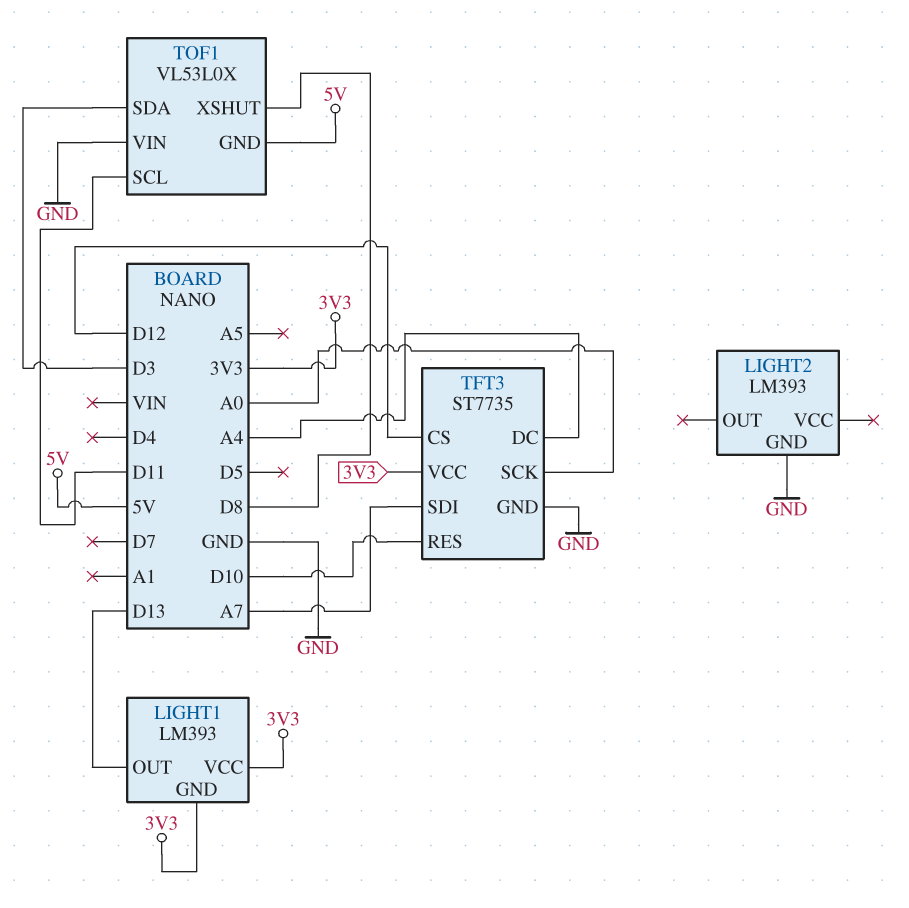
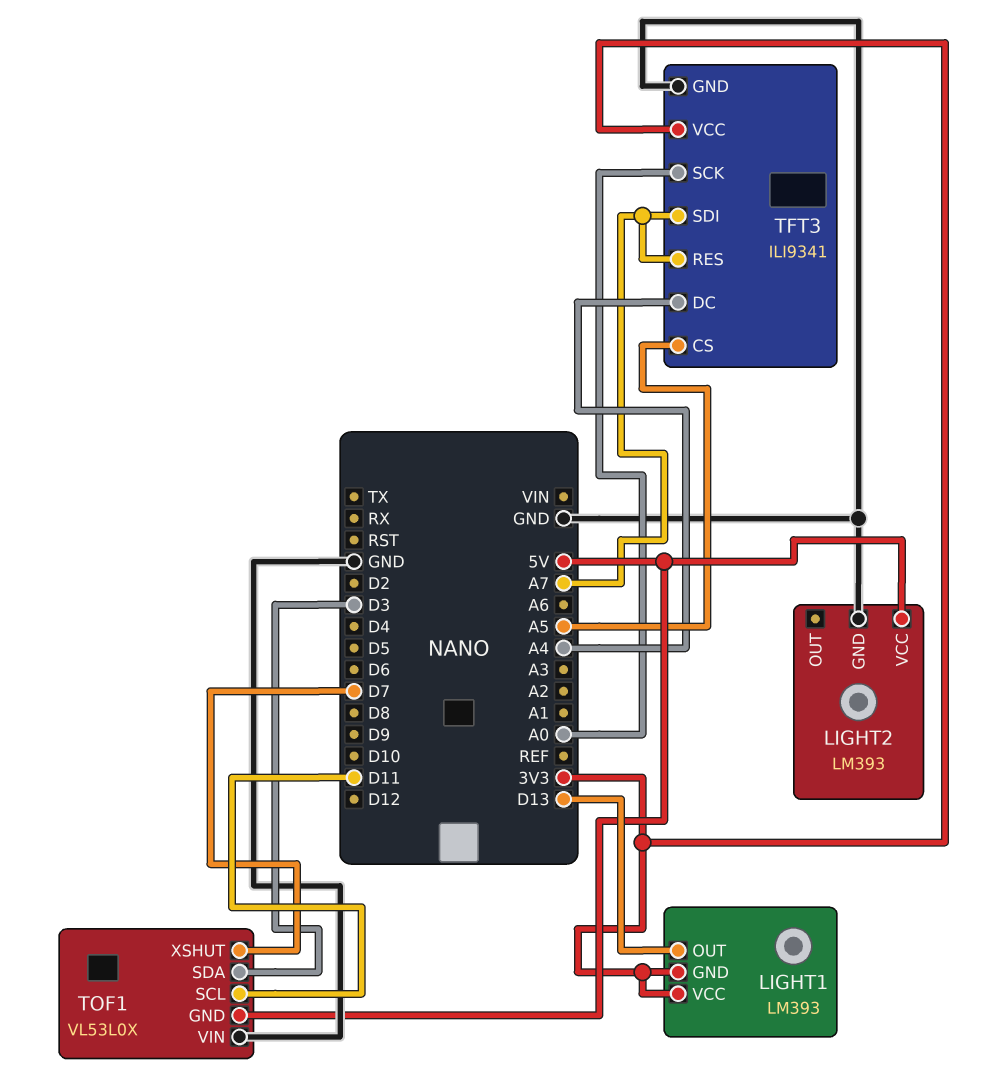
LIGHT2 pin VCC: none -> 5V
TFT3: ST7735 -> ILI9341
TFT3 pin CS: D12 -> A5
TFT3 pin RES: D10 -> A7
TOF1 pin XSHUT: D8 -> D7

